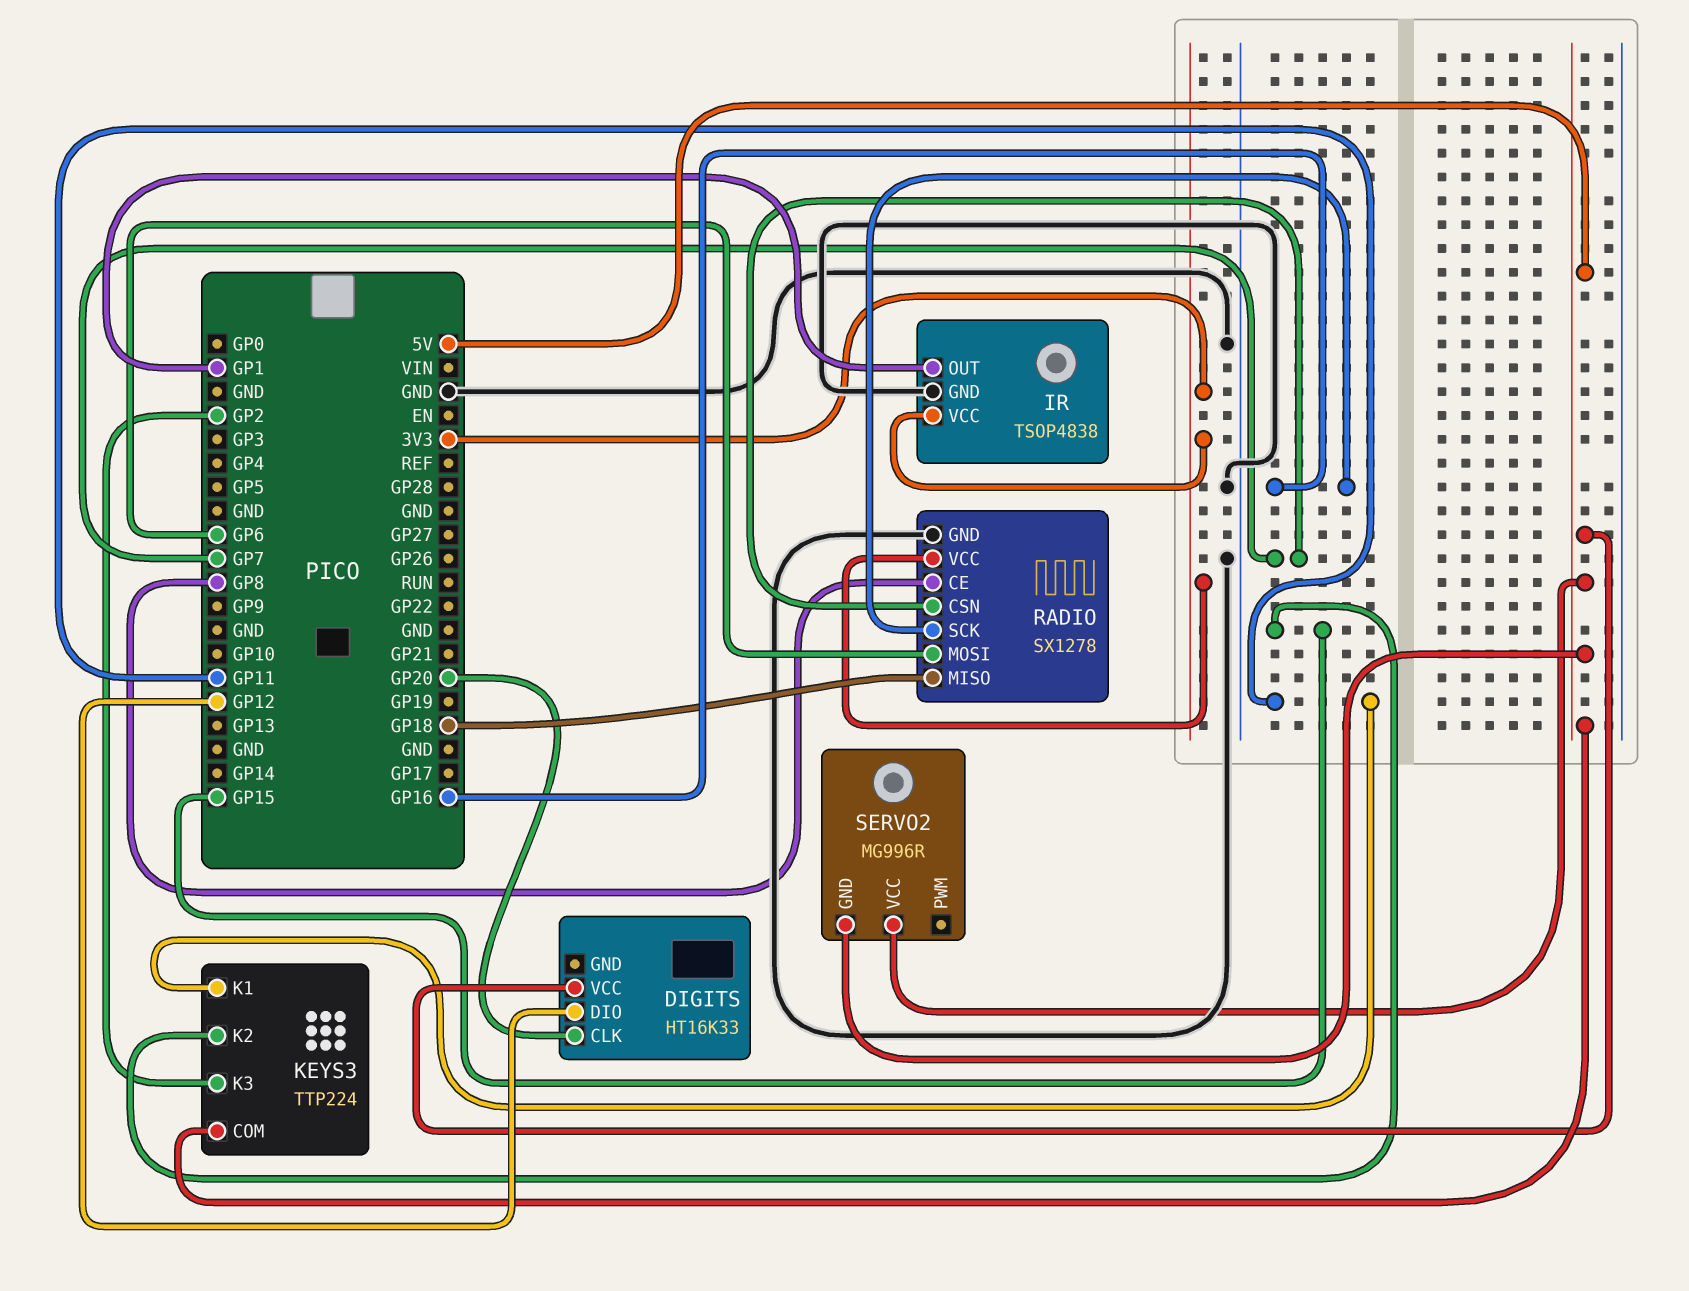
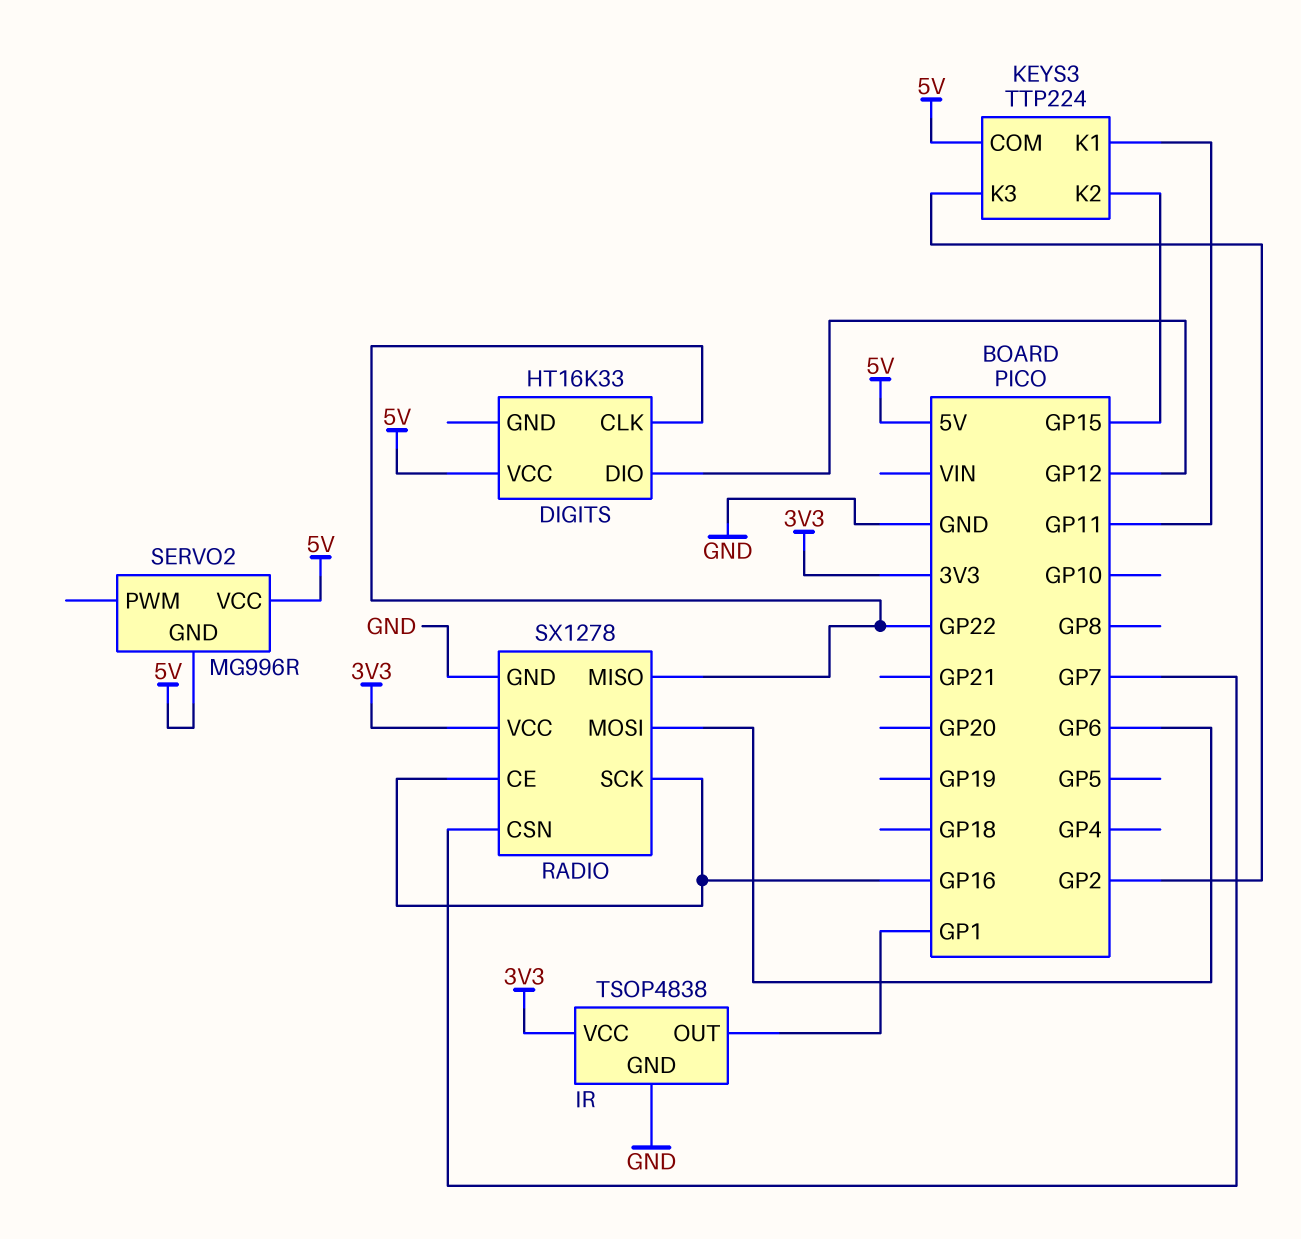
DIGITS pin CLK: GP20 -> GP22
RADIO pin CE: GP8 -> GP16
RADIO pin MISO: GP18 -> GP22

